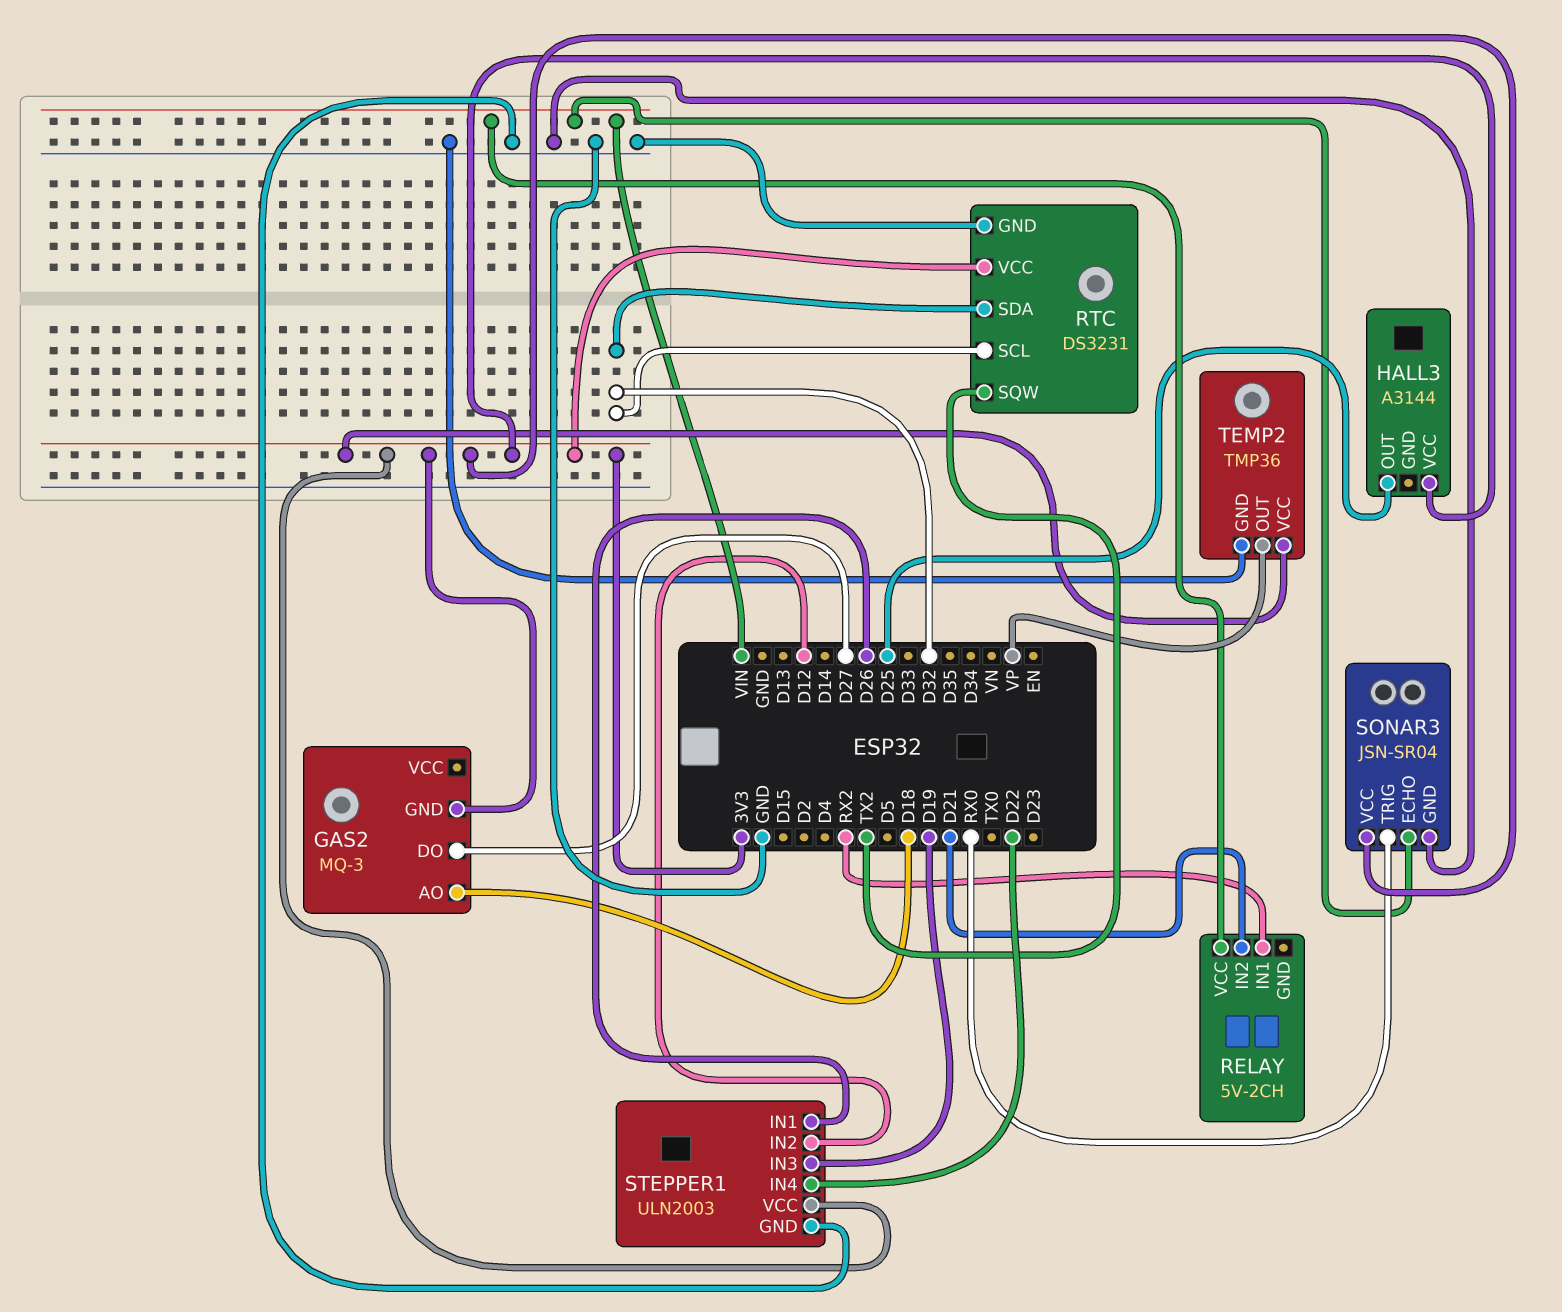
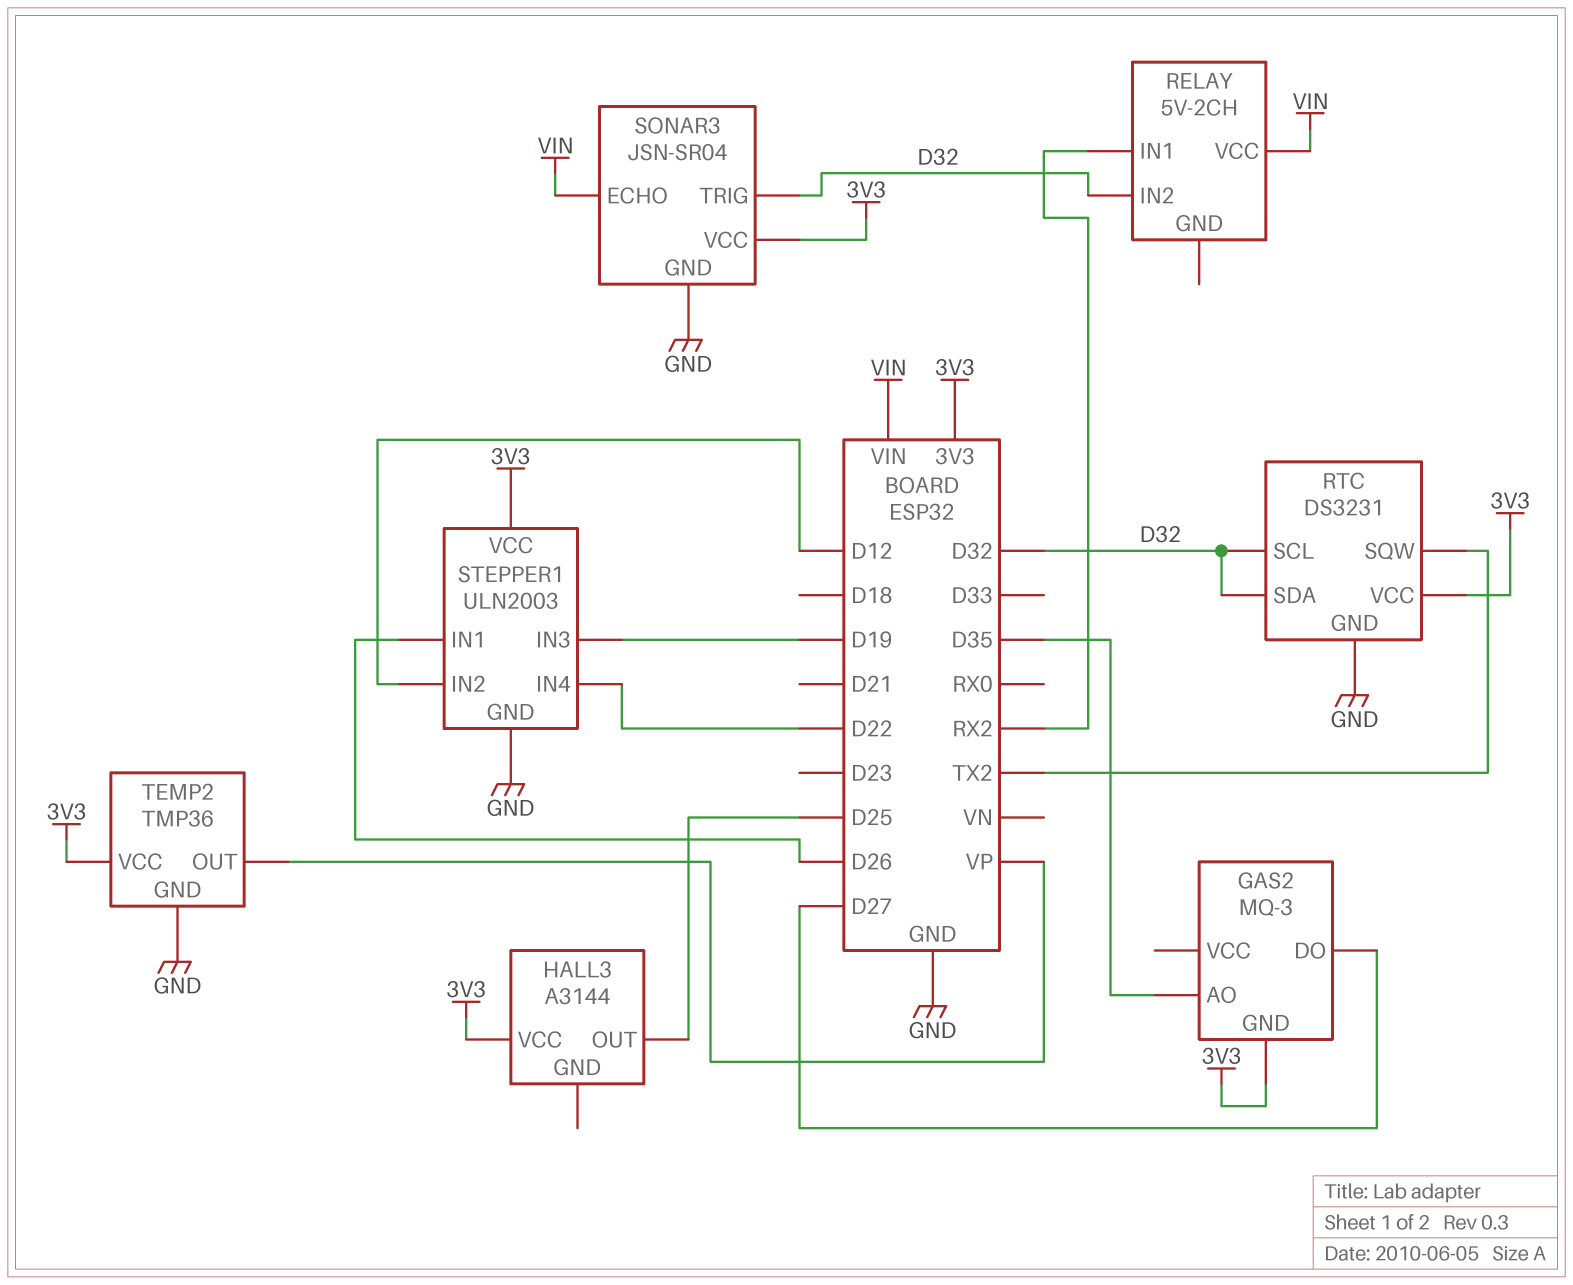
GAS2 pin AO: D18 -> D35
RELAY pin IN2: D21 -> D32
SONAR3 pin TRIG: RX0 -> D32

